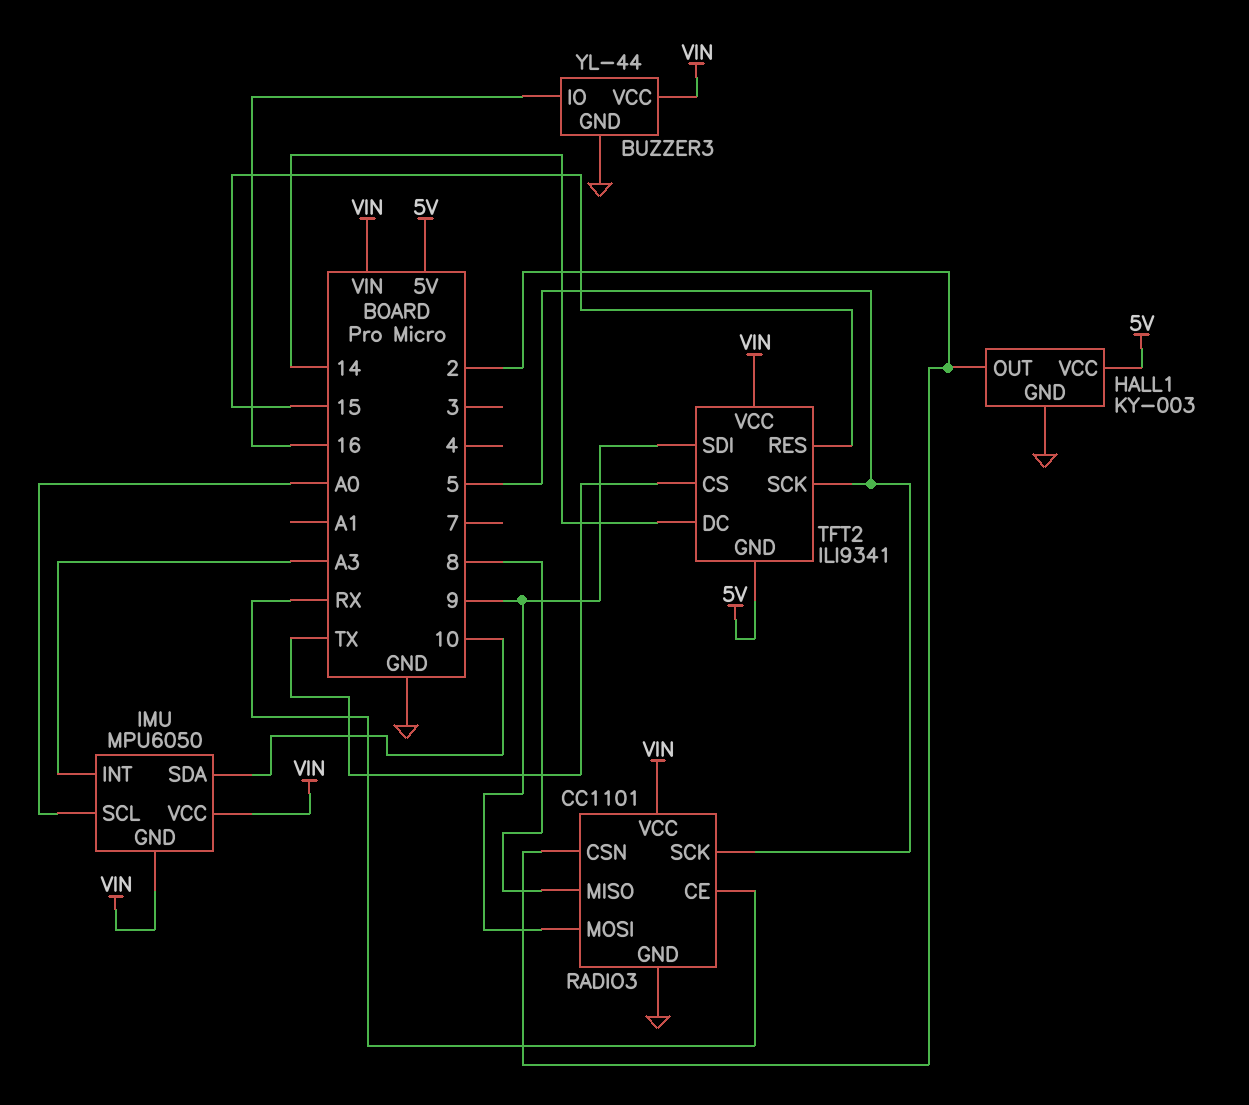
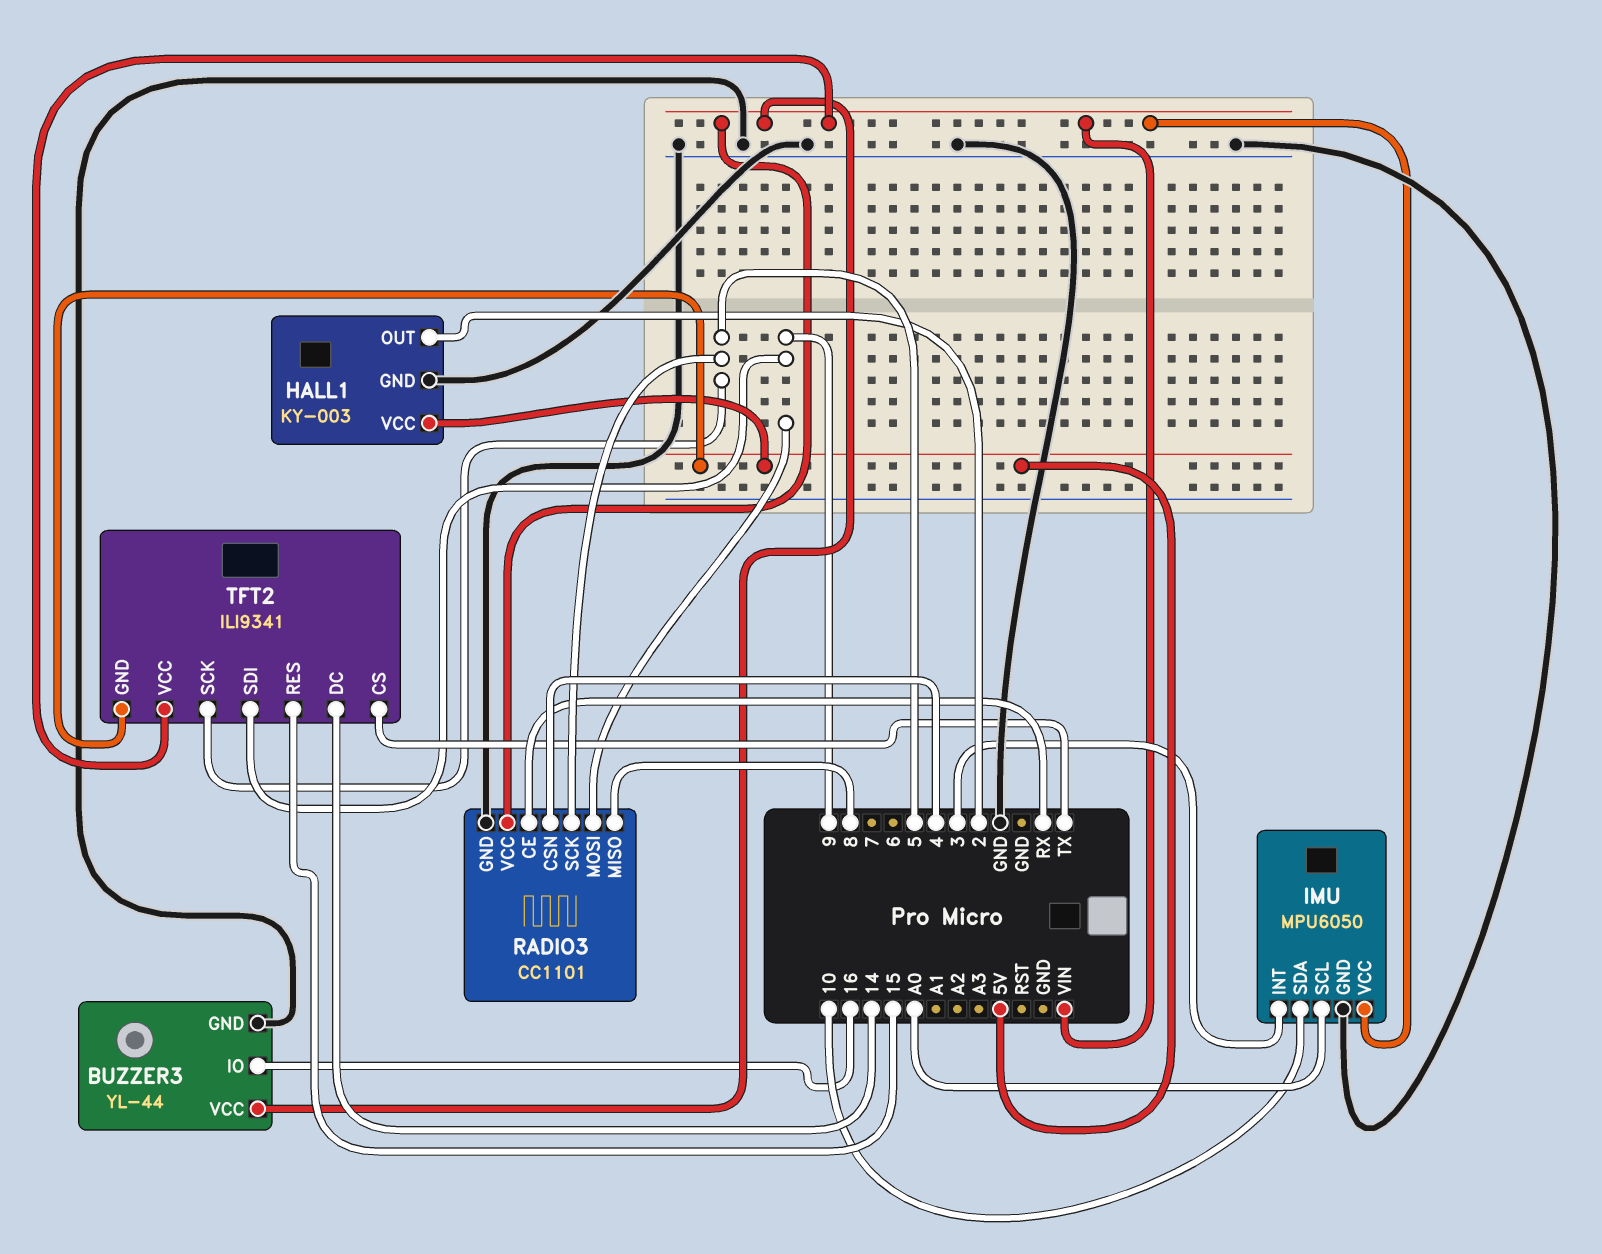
IMU pin GND: VIN -> GND
IMU pin INT: A3 -> 3
RADIO3 pin CSN: 2 -> 4

